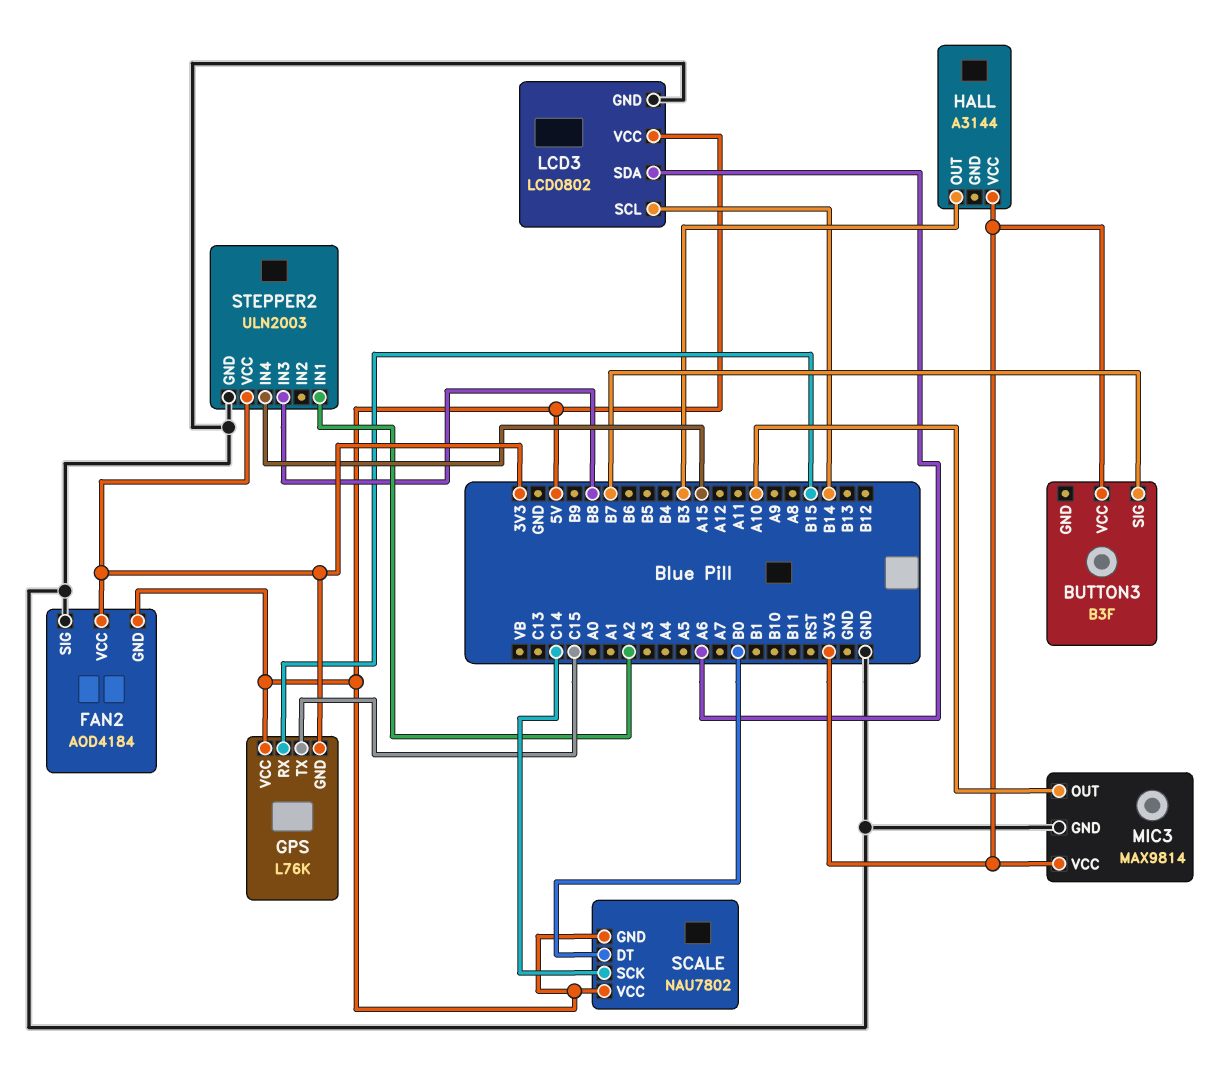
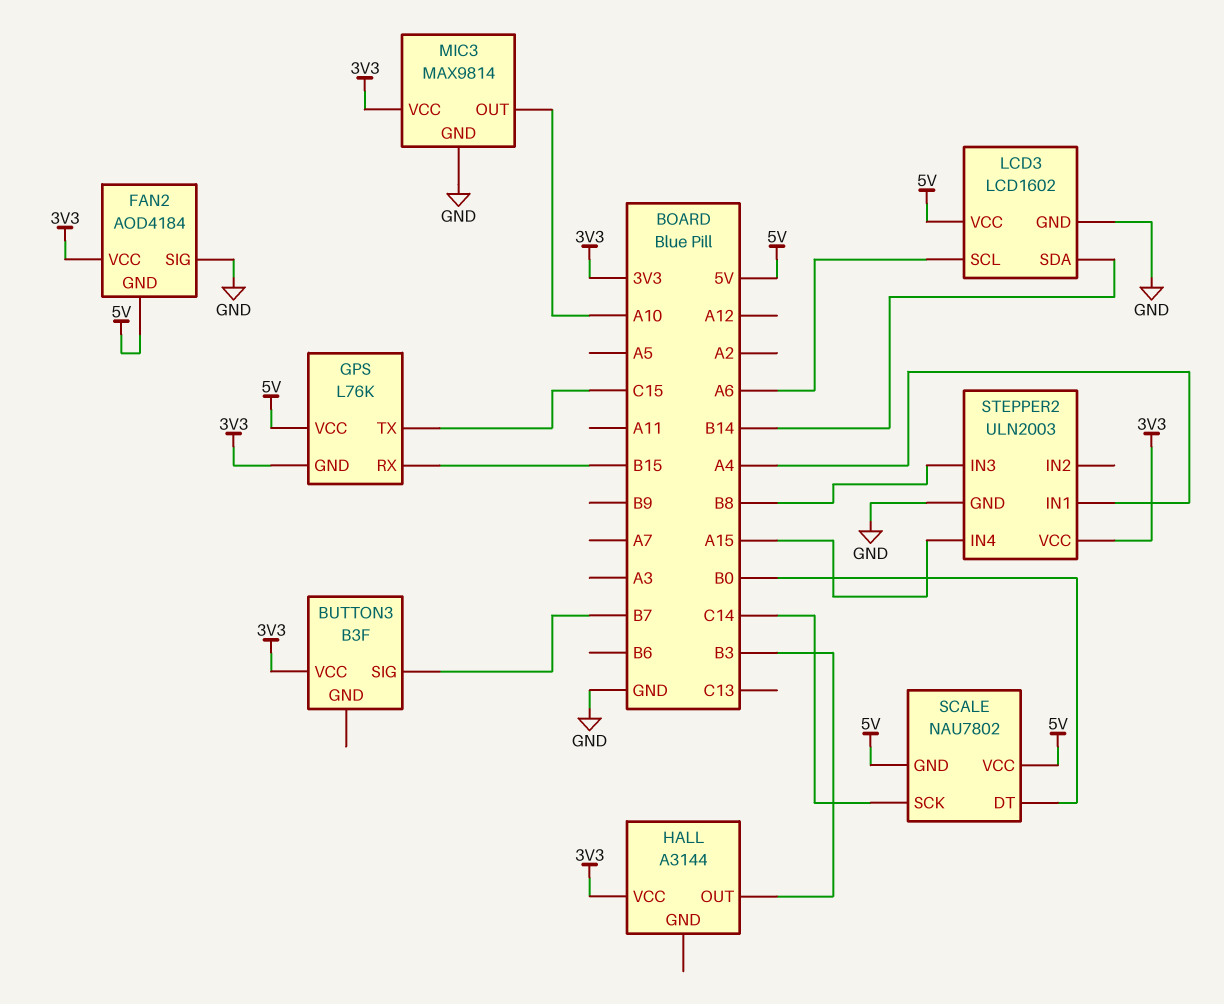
LCD3: LCD0802 -> LCD1602
LCD3 pin SCL: B14 -> A6
LCD3 pin SDA: A6 -> B14
STEPPER2 pin IN1: A2 -> A4

